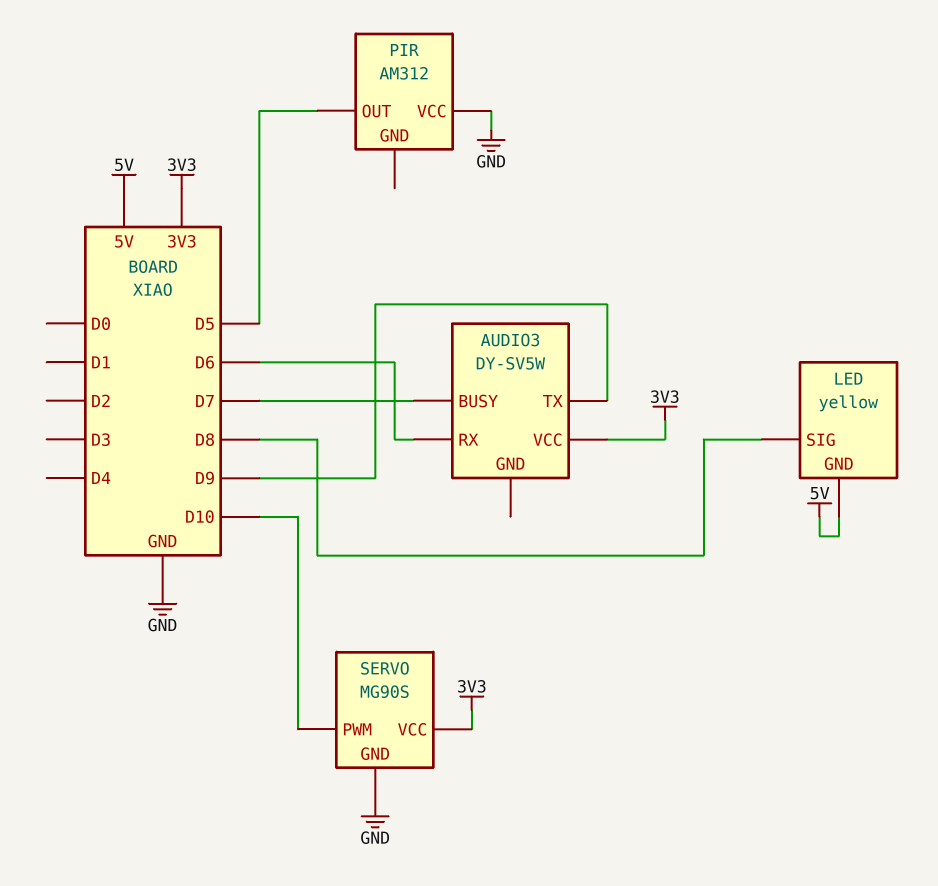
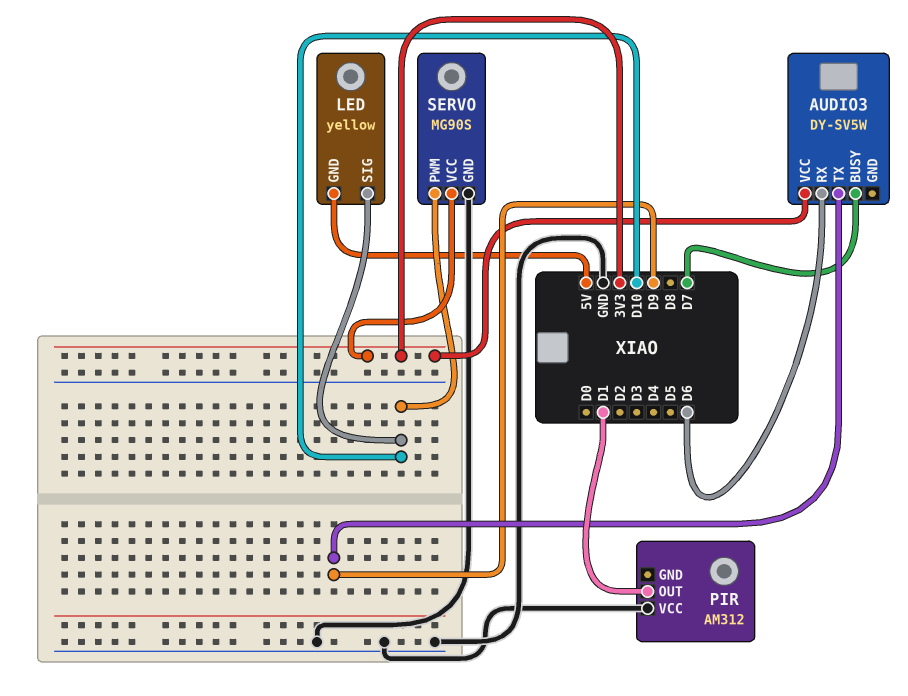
LED pin SIG: D8 -> D10
PIR pin OUT: D5 -> D1

